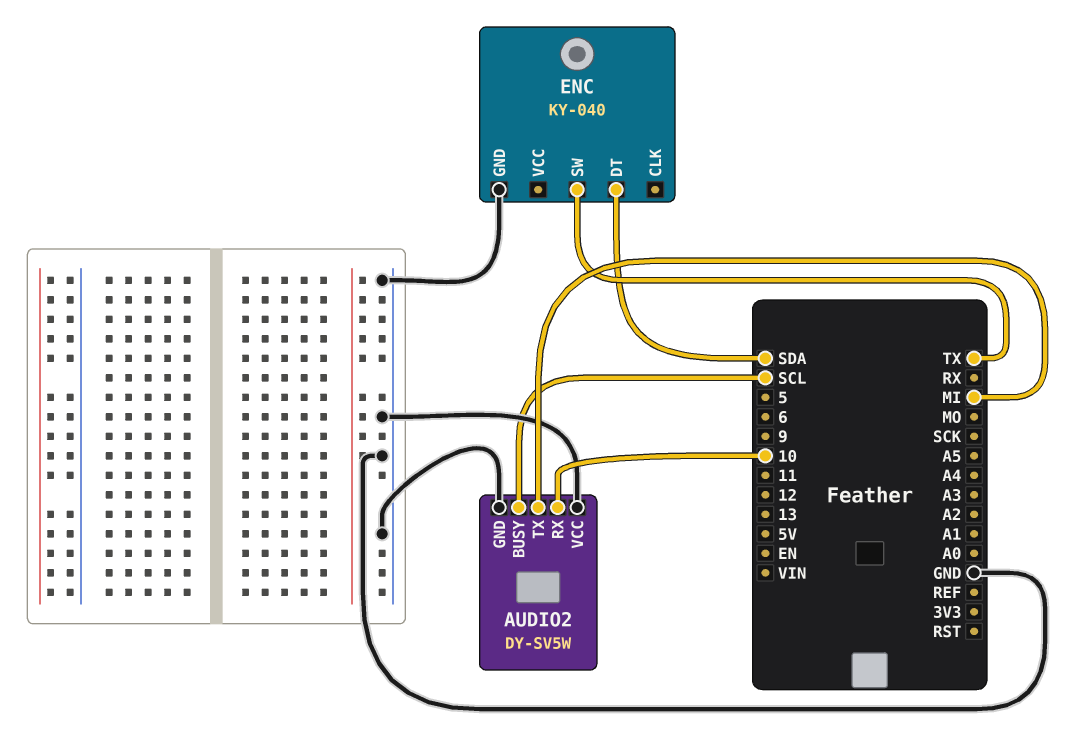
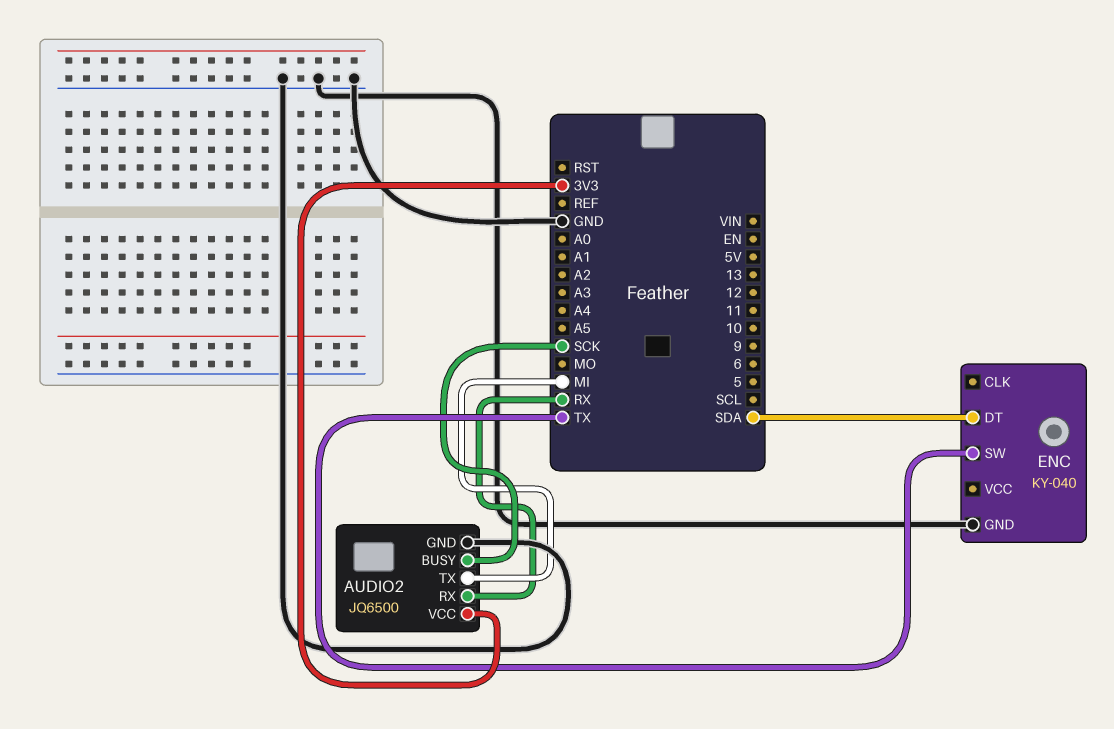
AUDIO2: DY-SV5W -> JQ6500
AUDIO2 pin BUSY: SCL -> SCK
AUDIO2 pin RX: 10 -> RX
AUDIO2 pin VCC: GND -> 3V3

